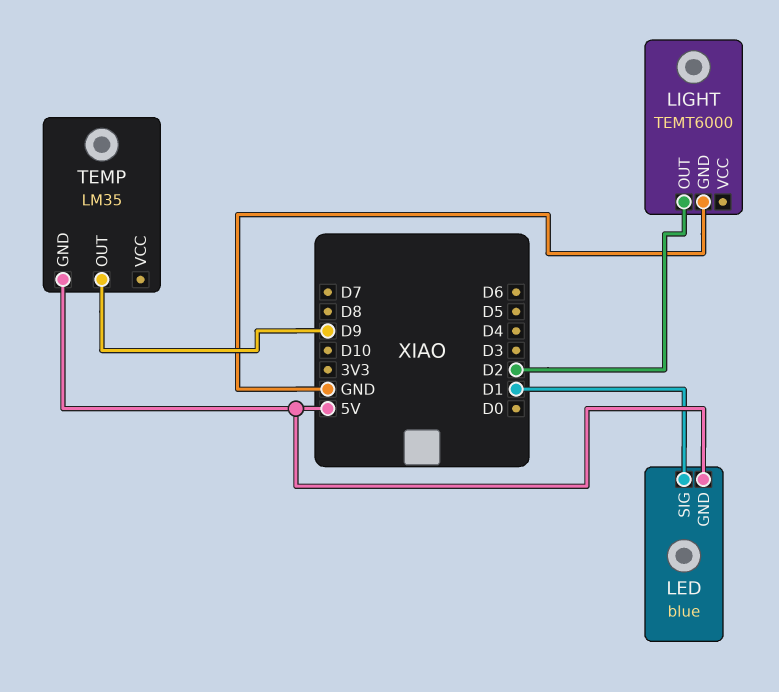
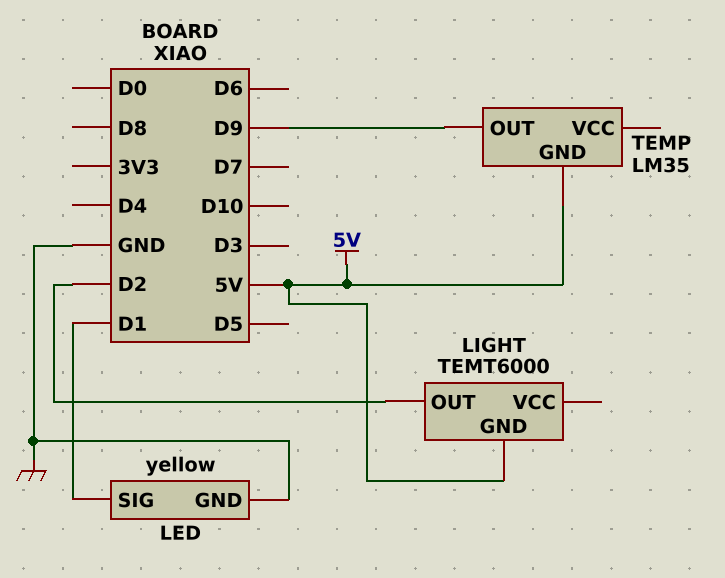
LED: blue -> yellow
LED pin GND: 5V -> GND
LIGHT pin GND: GND -> 5V

